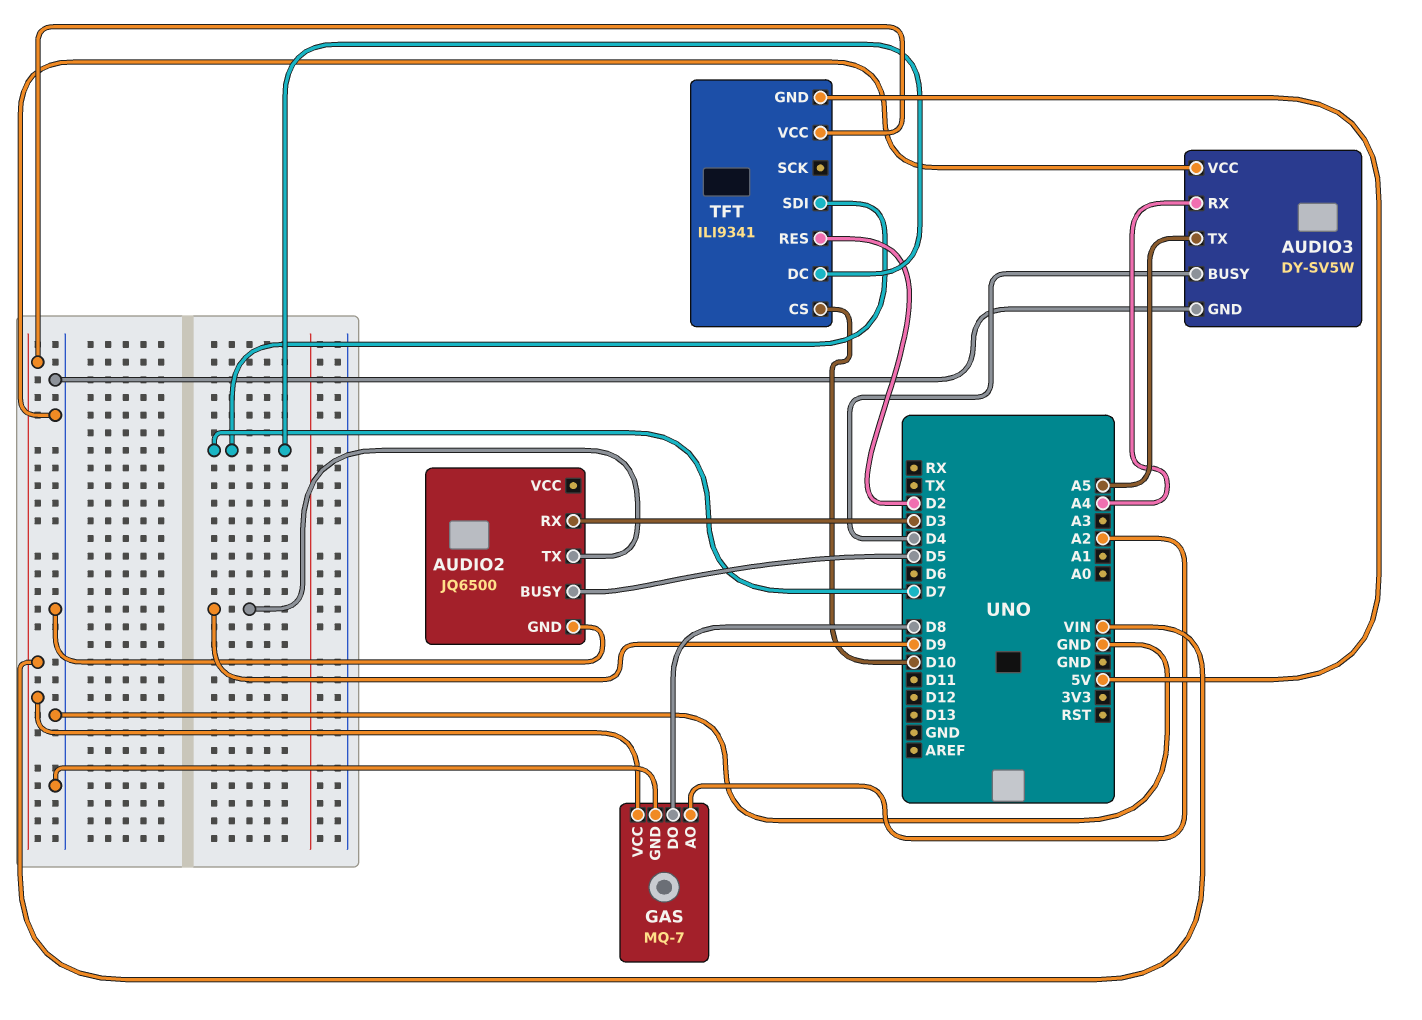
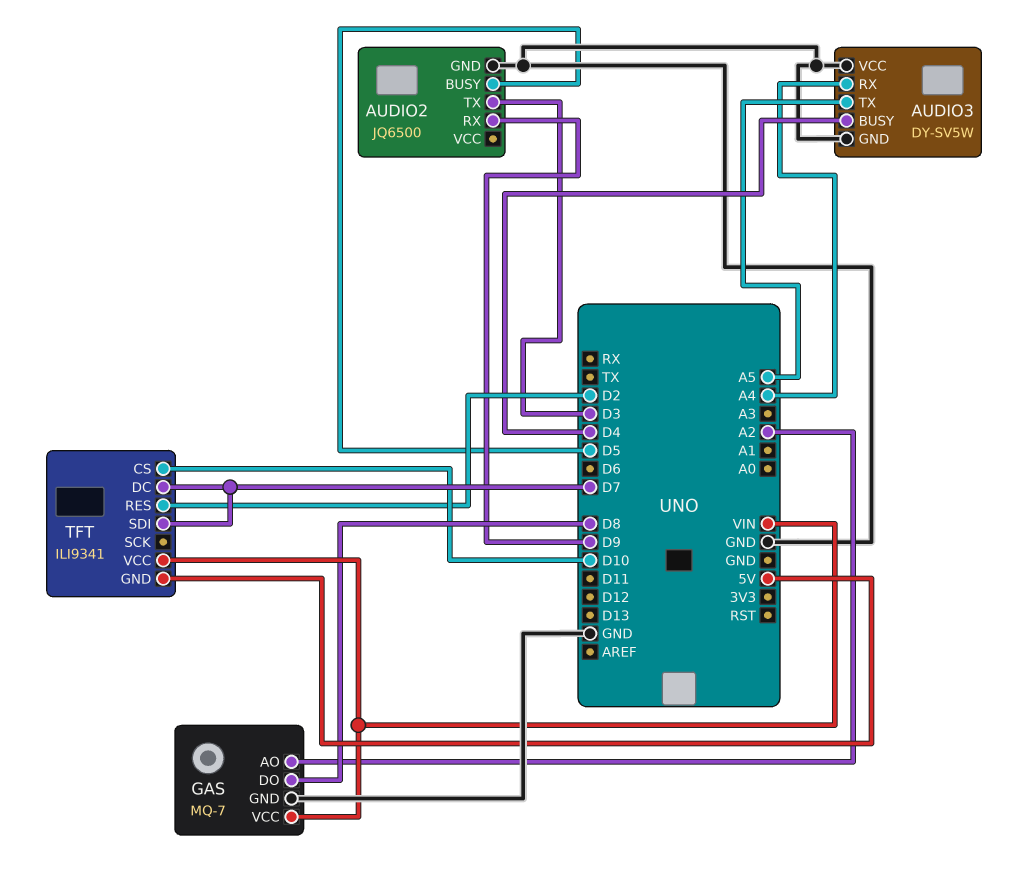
AUDIO2 pin RX: D3 -> D9
AUDIO2 pin TX: D9 -> D3

